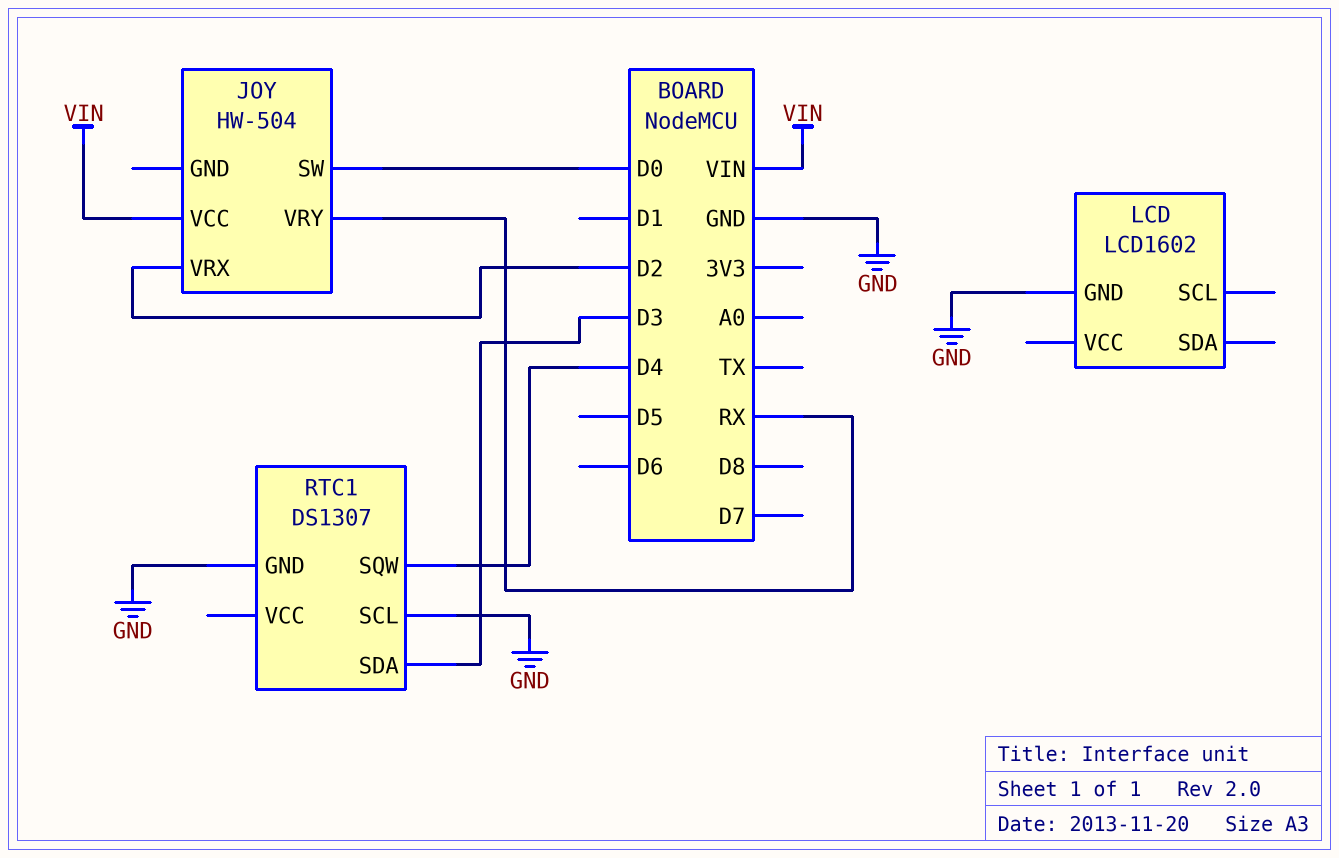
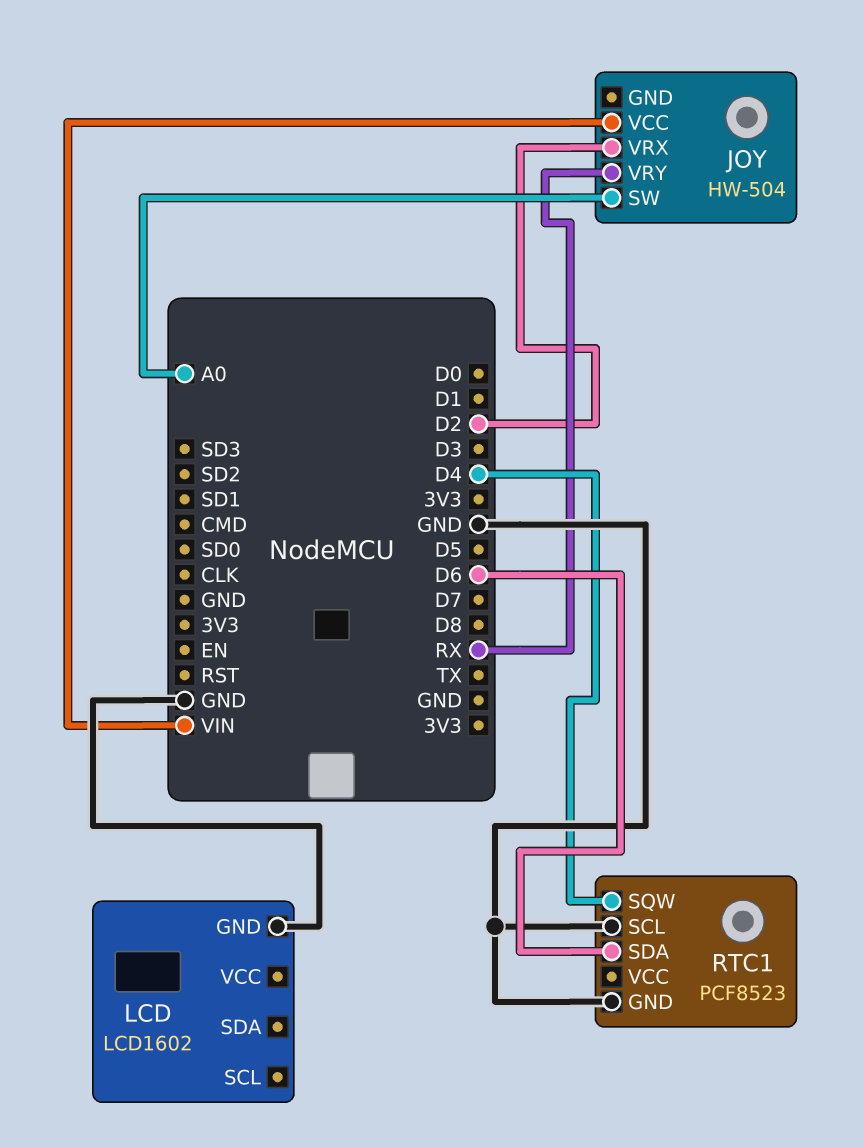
JOY pin SW: D0 -> A0
RTC1: DS1307 -> PCF8523
RTC1 pin SDA: D3 -> D6

